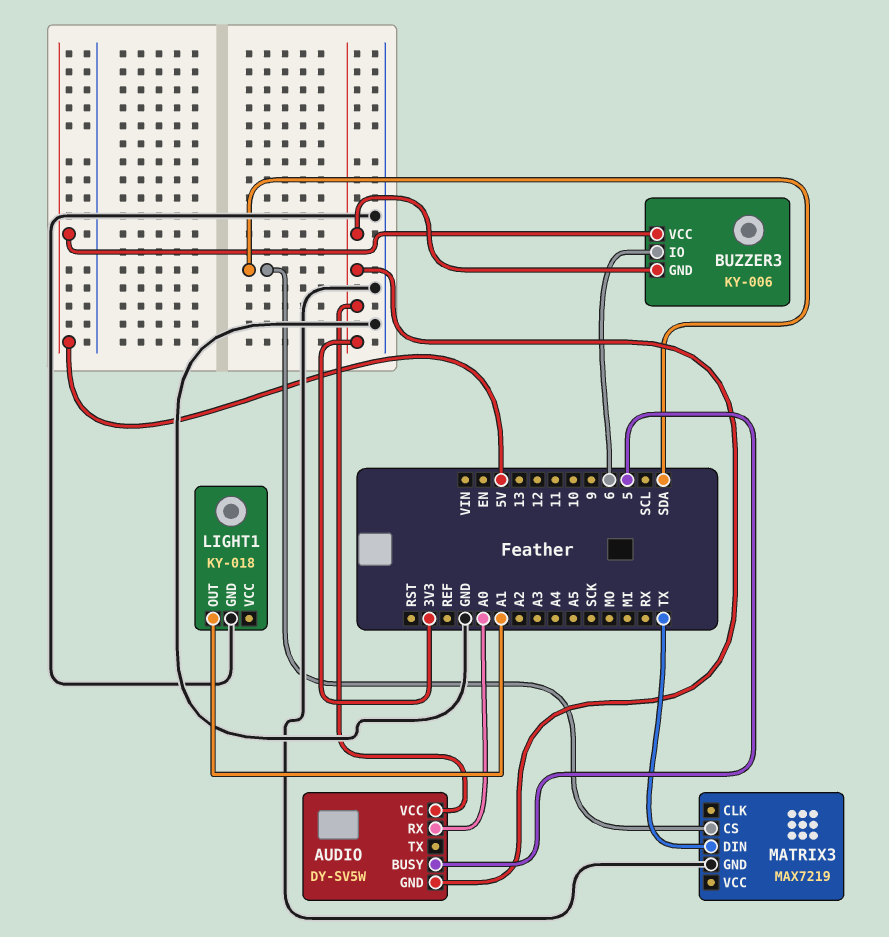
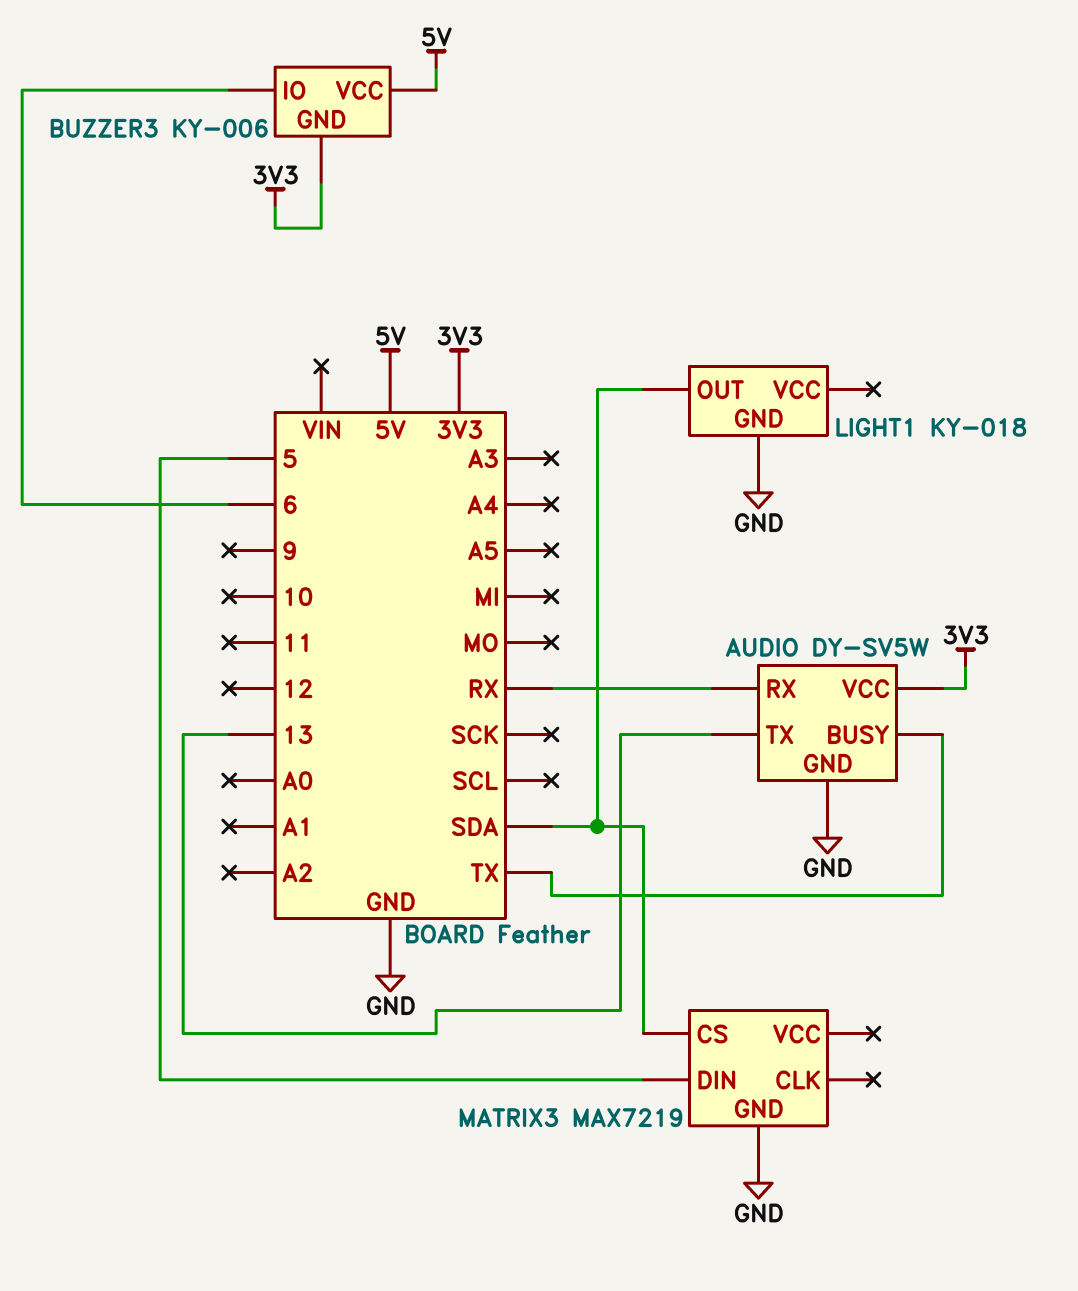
AUDIO pin BUSY: 5 -> TX
AUDIO pin GND: 3V3 -> GND
AUDIO pin RX: A0 -> RX
AUDIO pin TX: none -> 13
LIGHT1 pin OUT: A1 -> SDA
MATRIX3 pin DIN: TX -> 5

